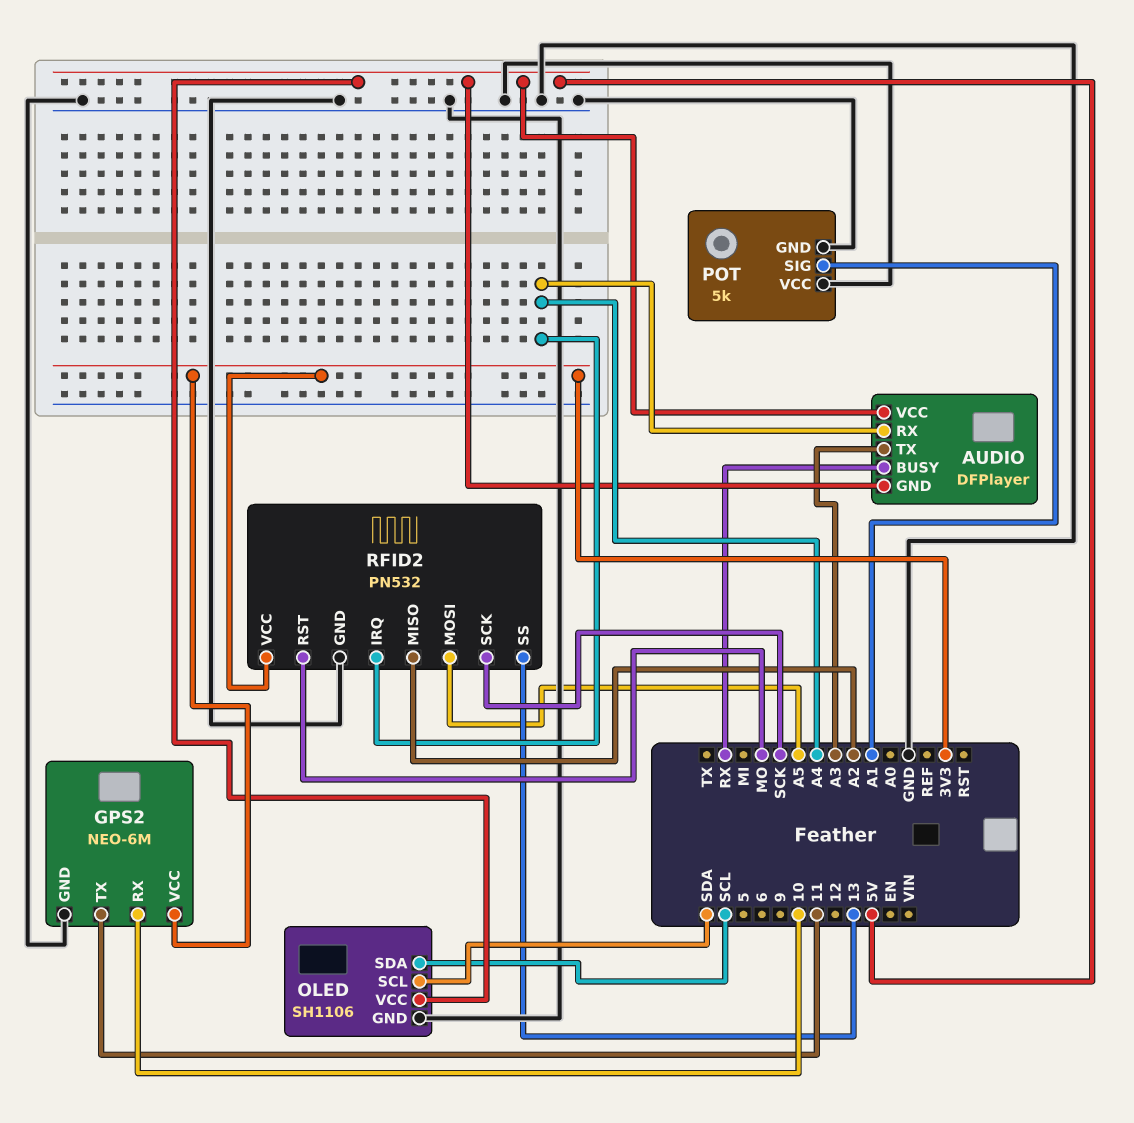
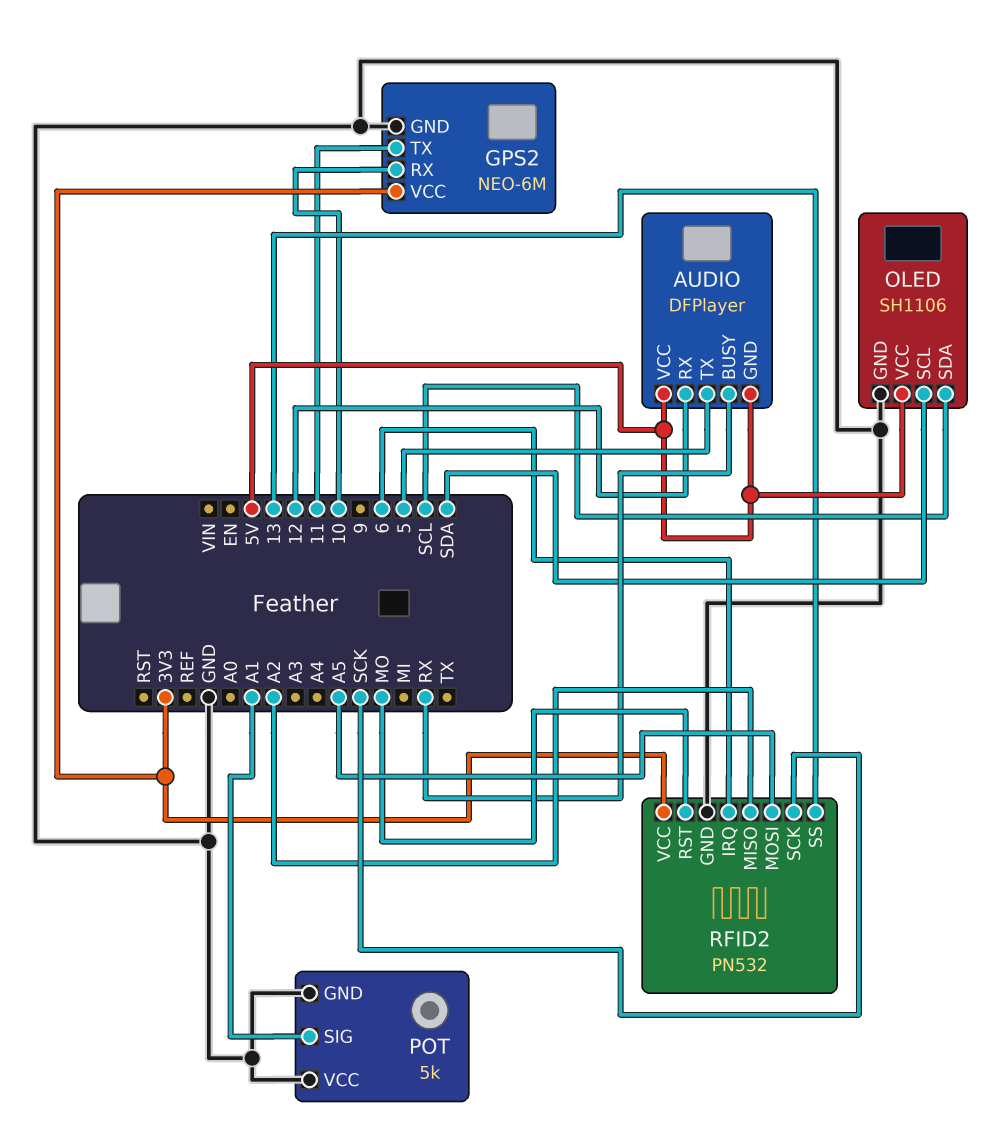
AUDIO pin RX: A4 -> 12
AUDIO pin TX: A3 -> 5
RFID2 pin IRQ: A4 -> 6

